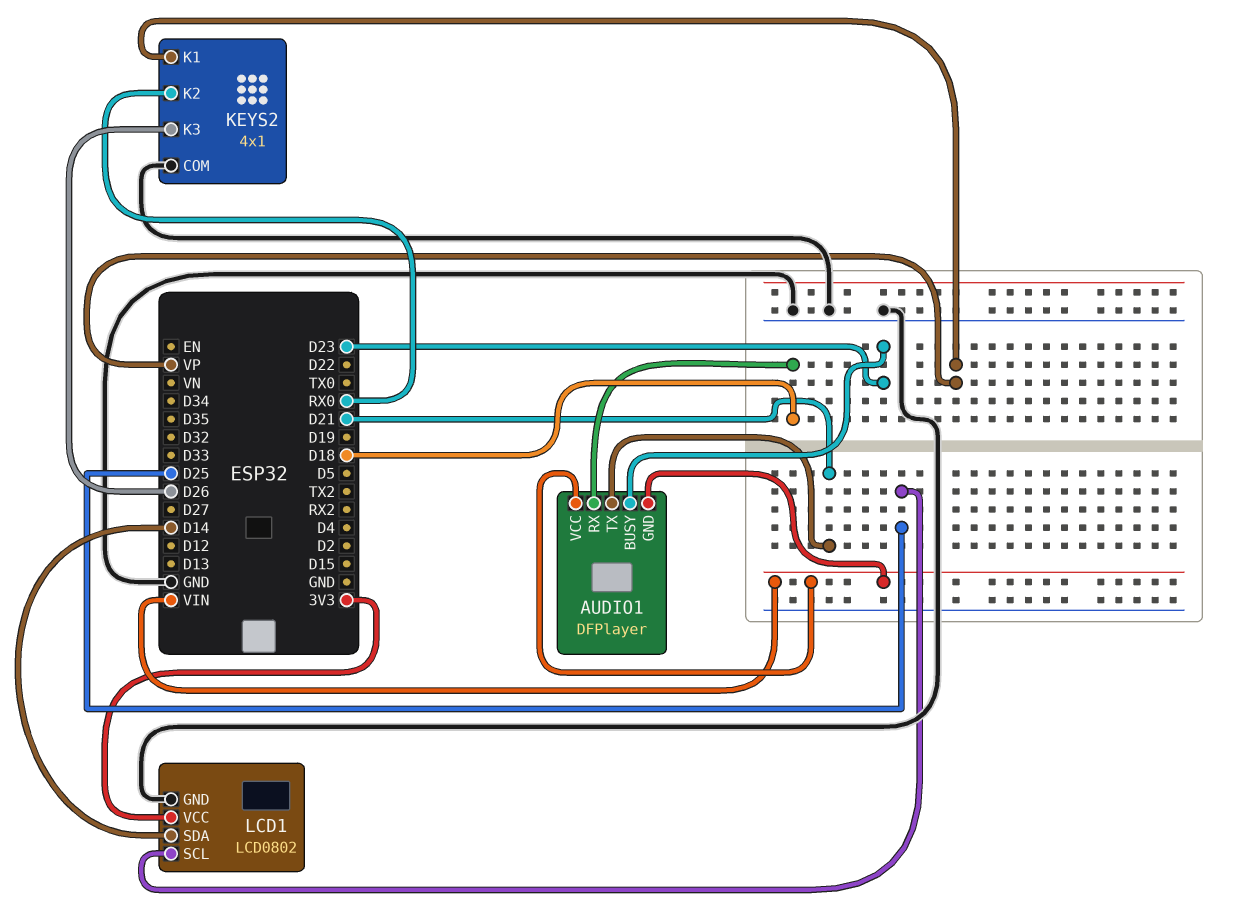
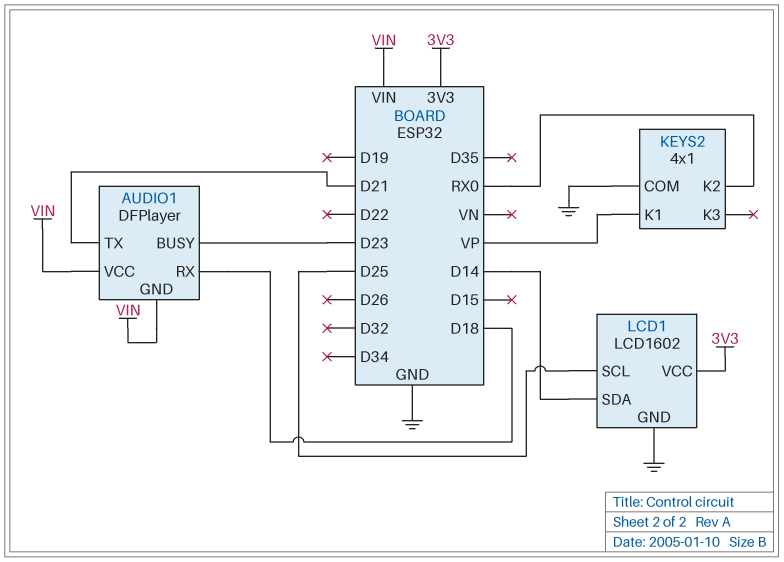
KEYS2 pin K3: D26 -> none
LCD1: LCD0802 -> LCD1602

